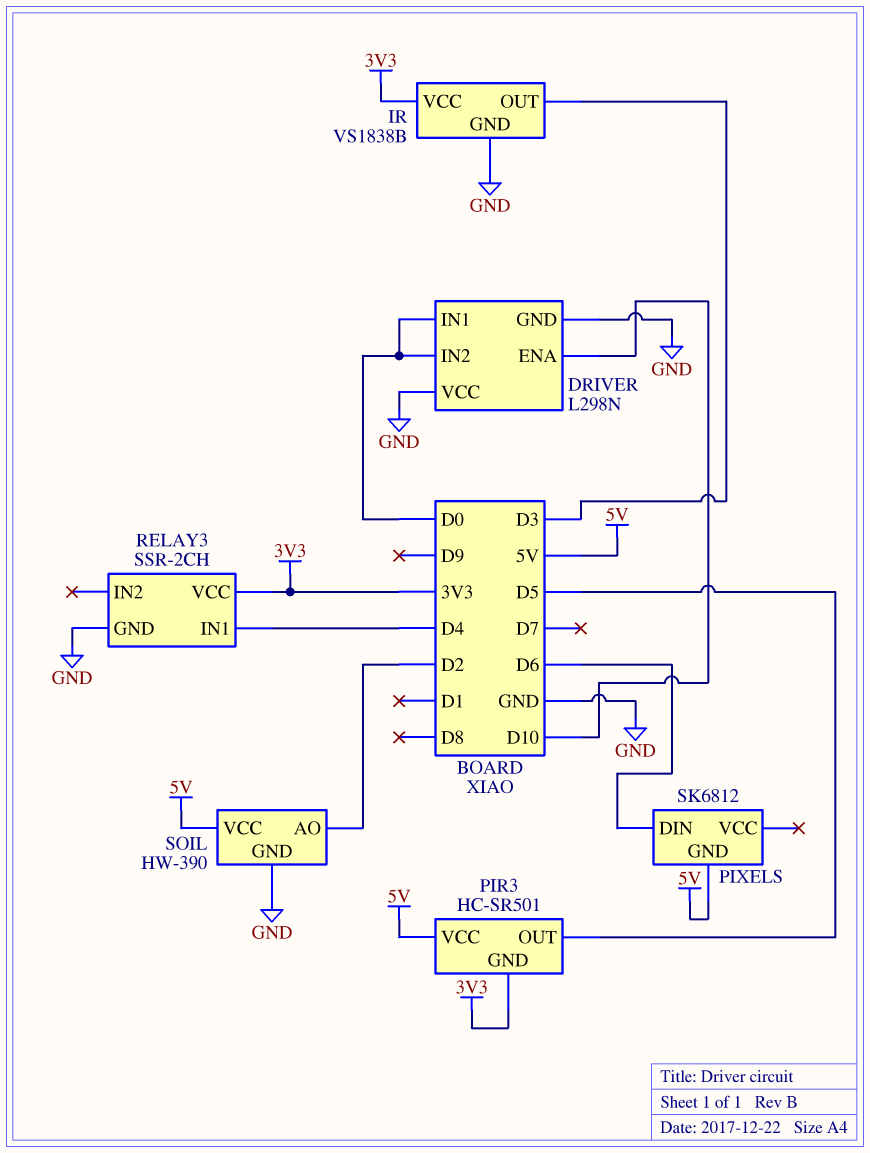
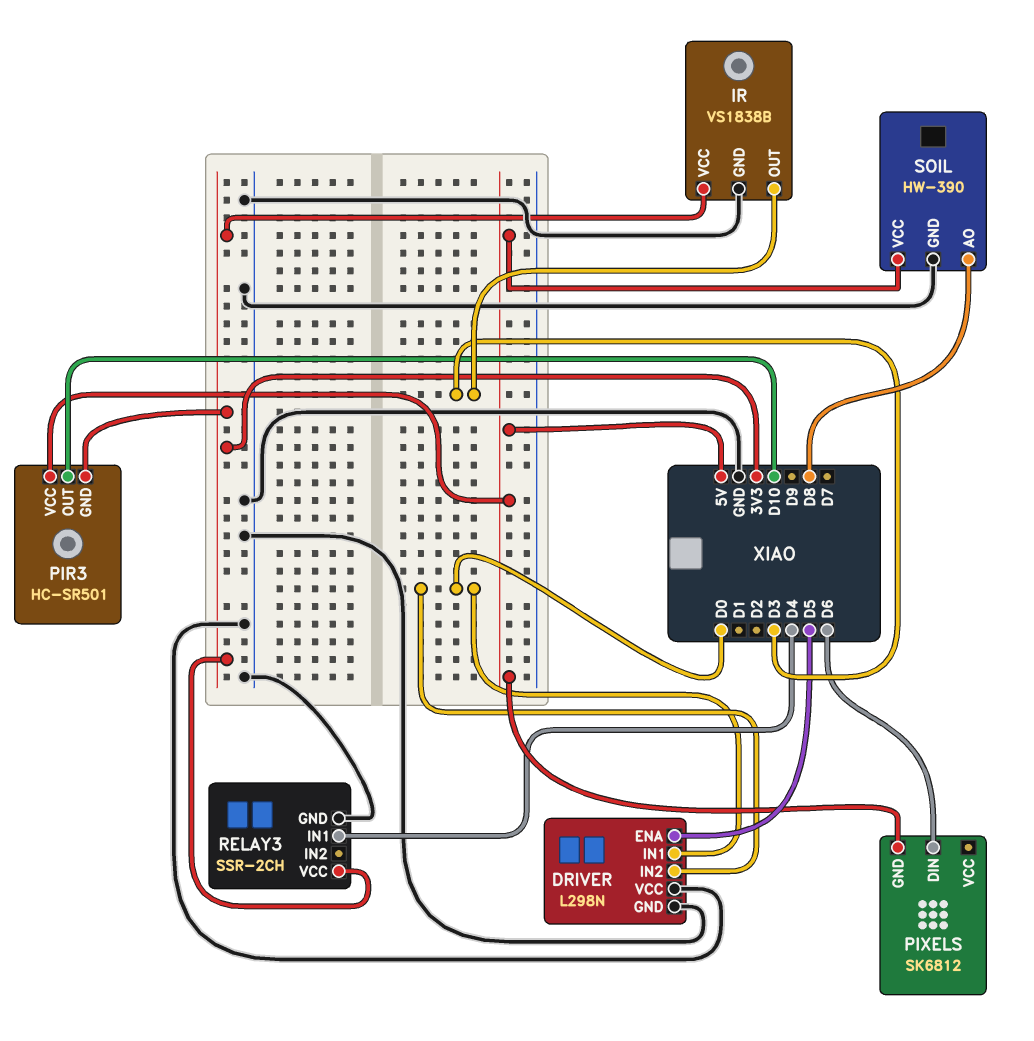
DRIVER pin ENA: D10 -> D5
PIR3 pin OUT: D5 -> D10
SOIL pin AO: D2 -> D8

